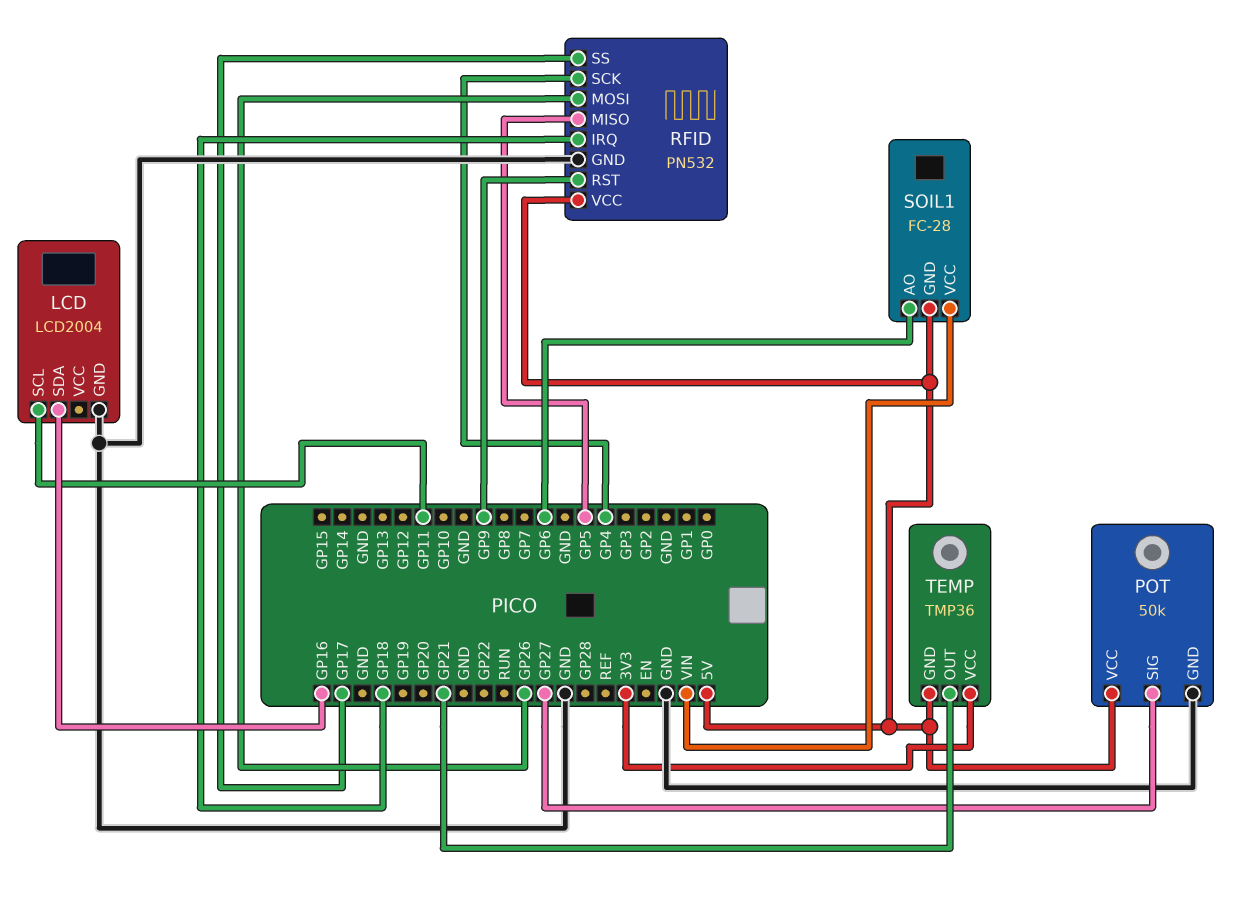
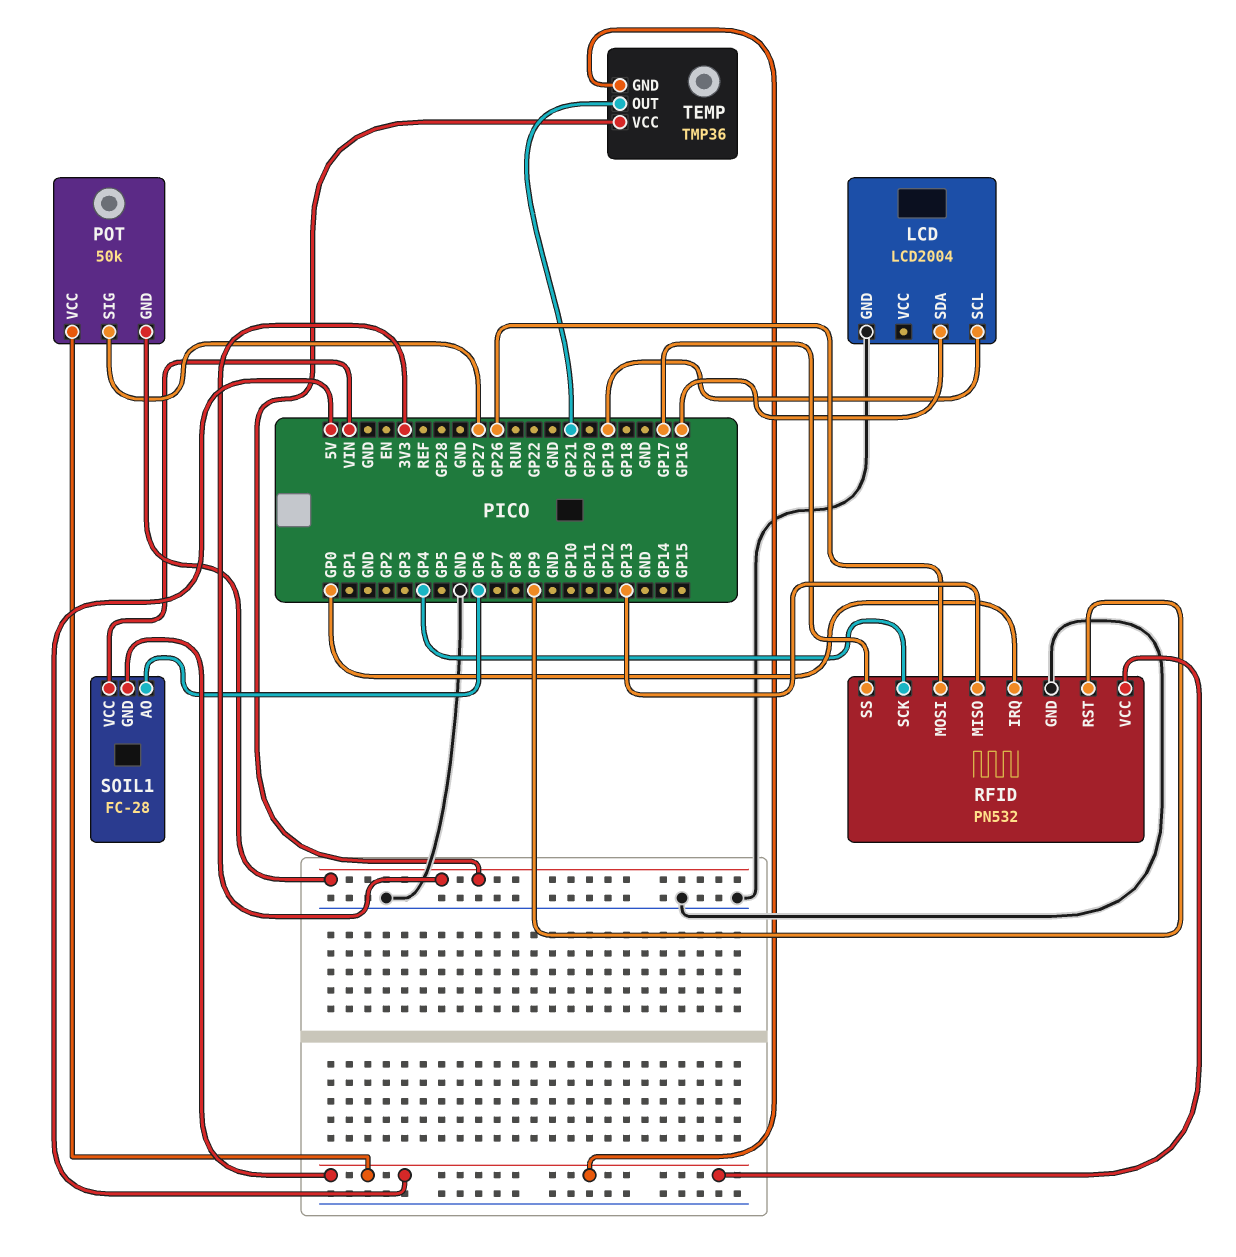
LCD pin SCL: GP11 -> GP19
POT pin GND: GND -> 3V3
RFID pin IRQ: GP18 -> GP0
RFID pin MISO: GP5 -> GP13

